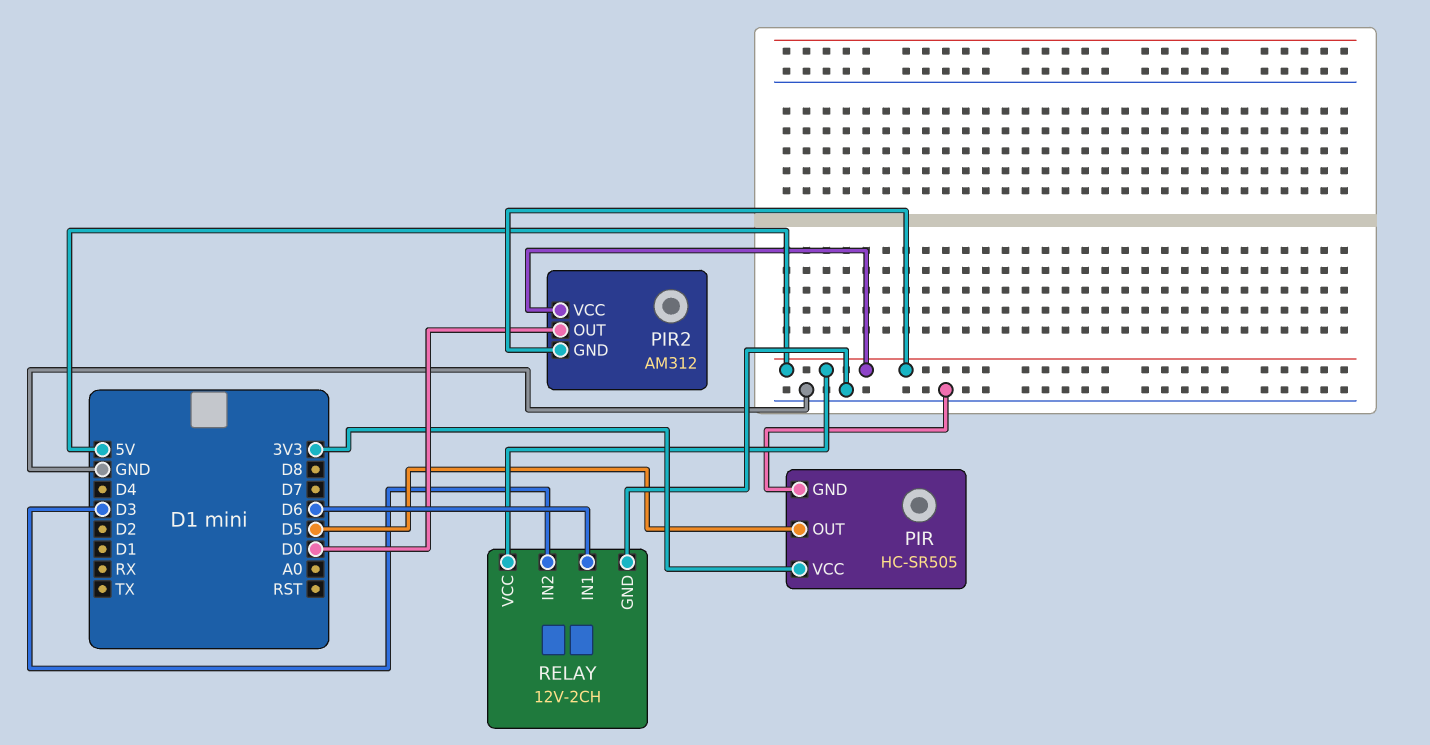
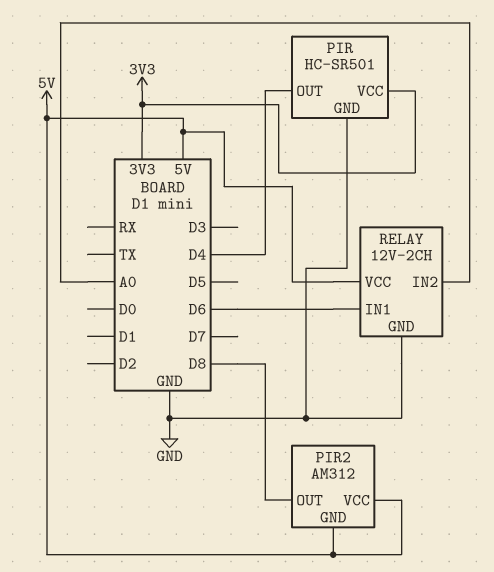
PIR: HC-SR505 -> HC-SR501
PIR pin OUT: D5 -> D4
PIR2 pin OUT: D0 -> D8
RELAY pin IN2: D3 -> A0

